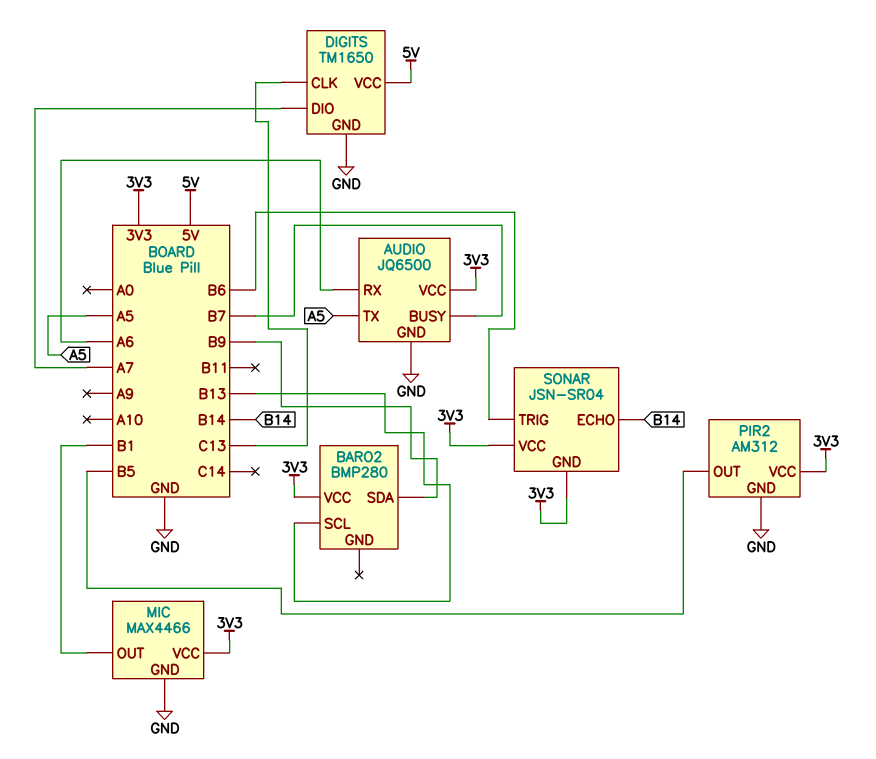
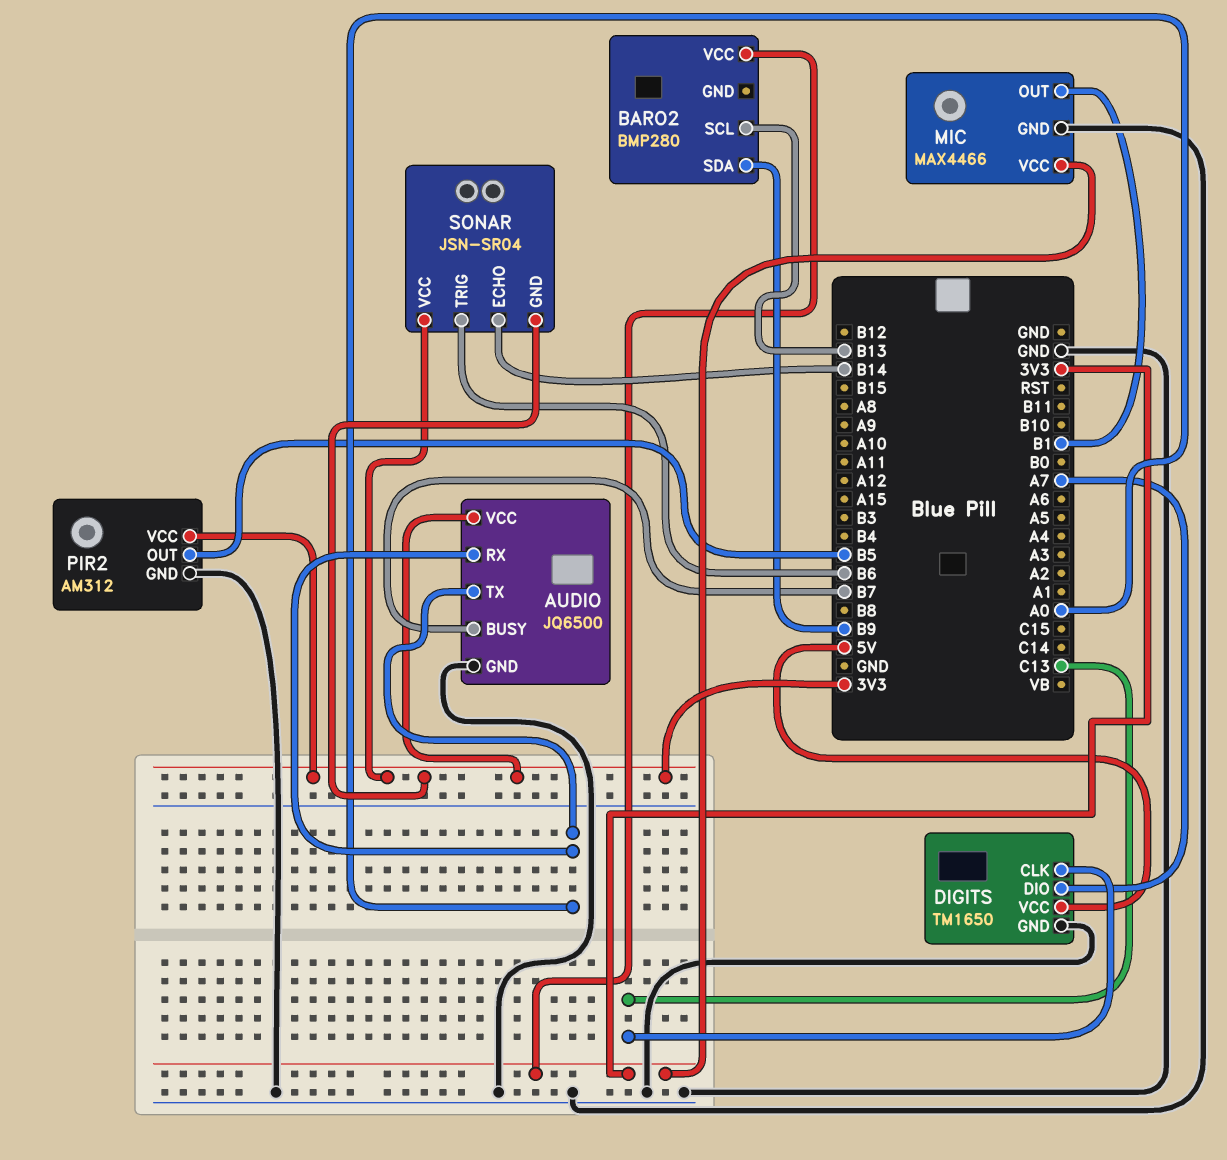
AUDIO pin RX: A6 -> A0
AUDIO pin TX: A5 -> A0

